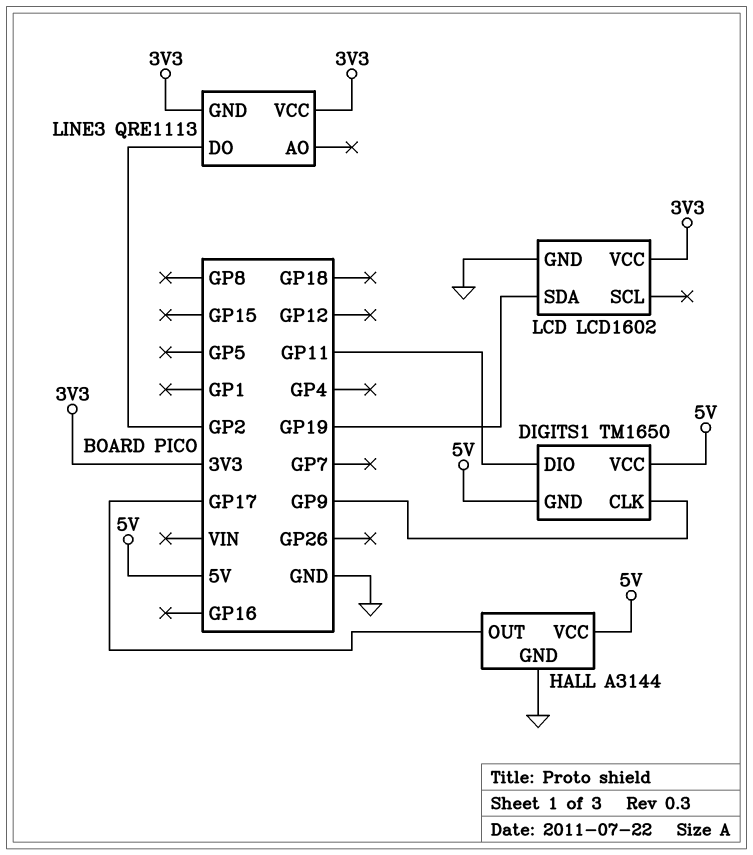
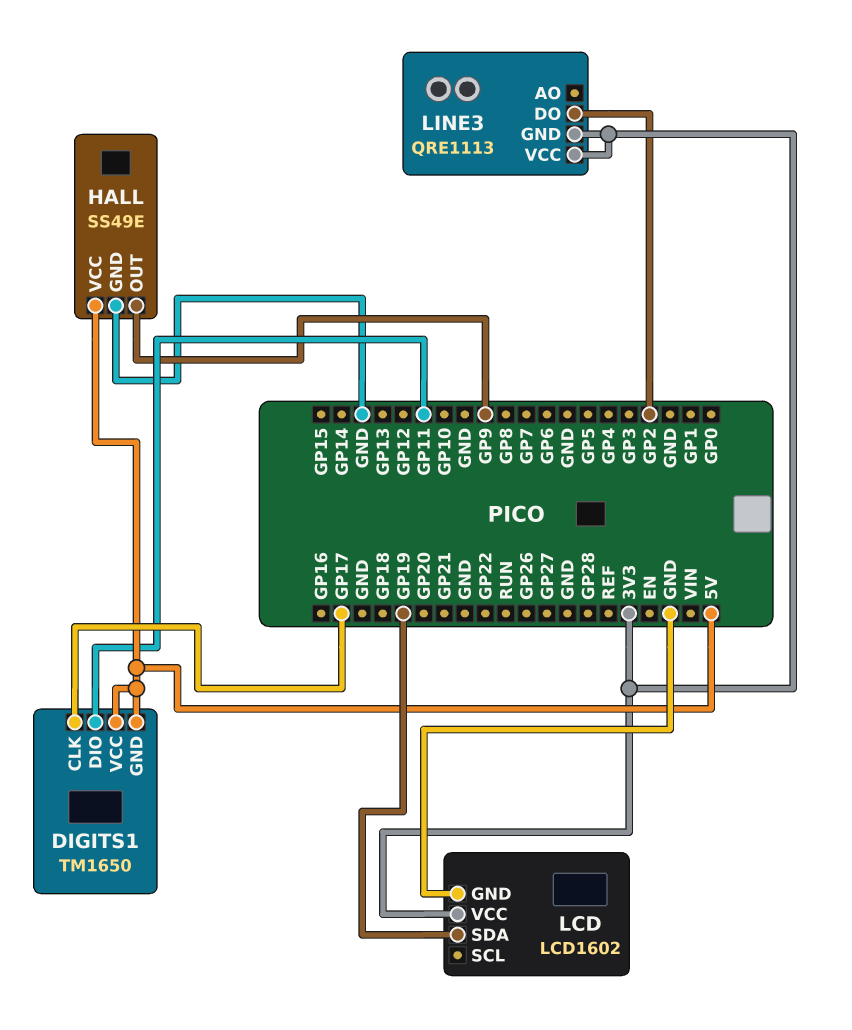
DIGITS1 pin CLK: GP9 -> GP17
HALL: A3144 -> SS49E
HALL pin OUT: GP17 -> GP9

